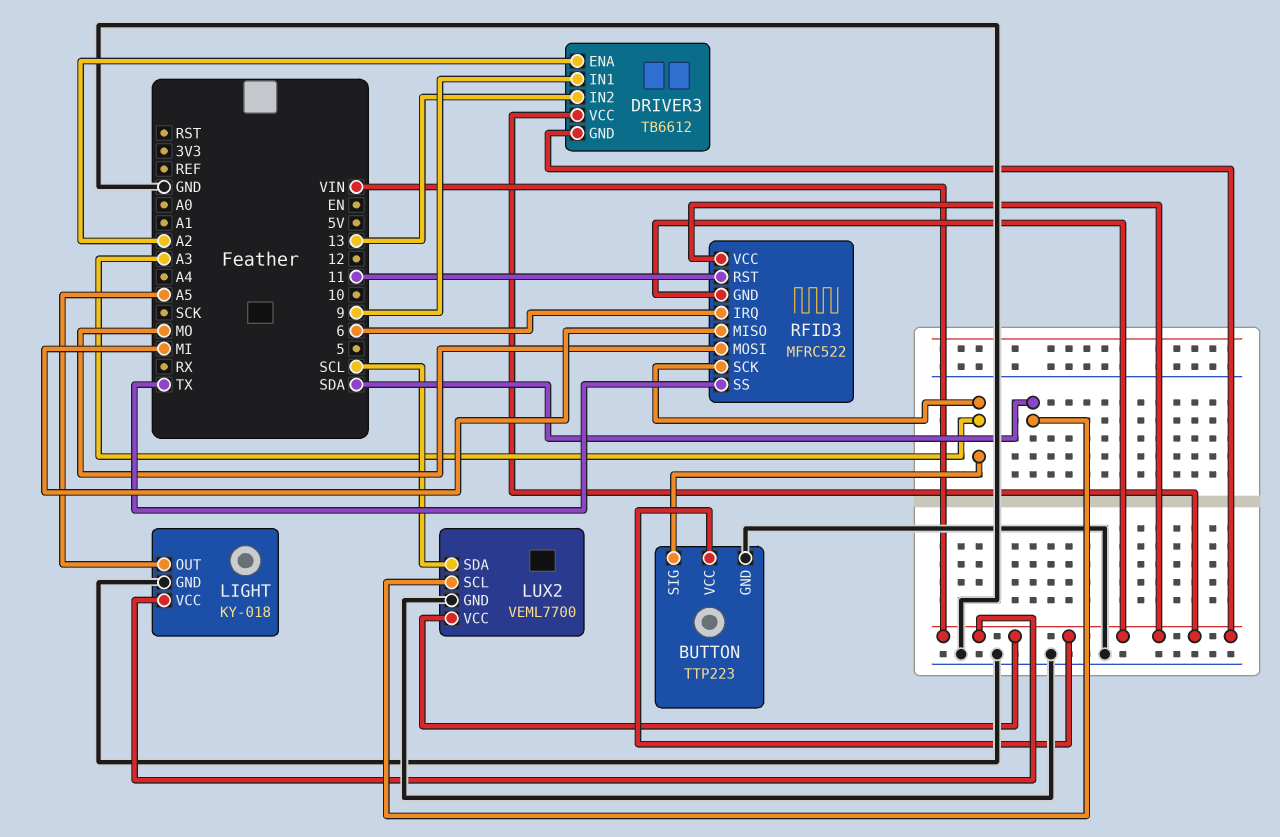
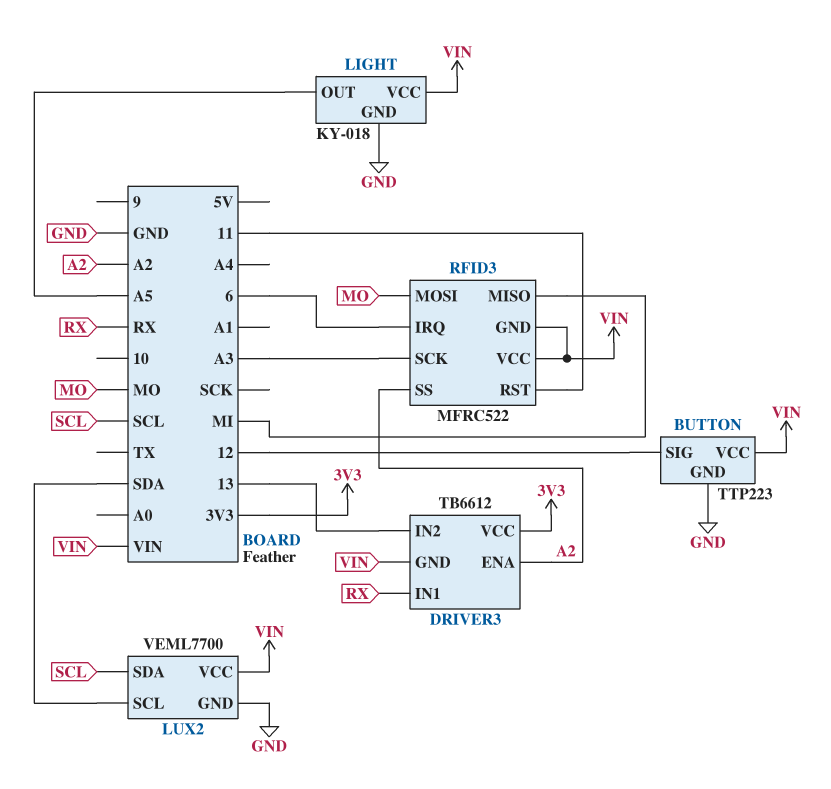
BUTTON pin SIG: A3 -> 12
DRIVER3 pin IN1: 9 -> RX
DRIVER3 pin VCC: VIN -> 3V3
RFID3 pin SS: TX -> A2

